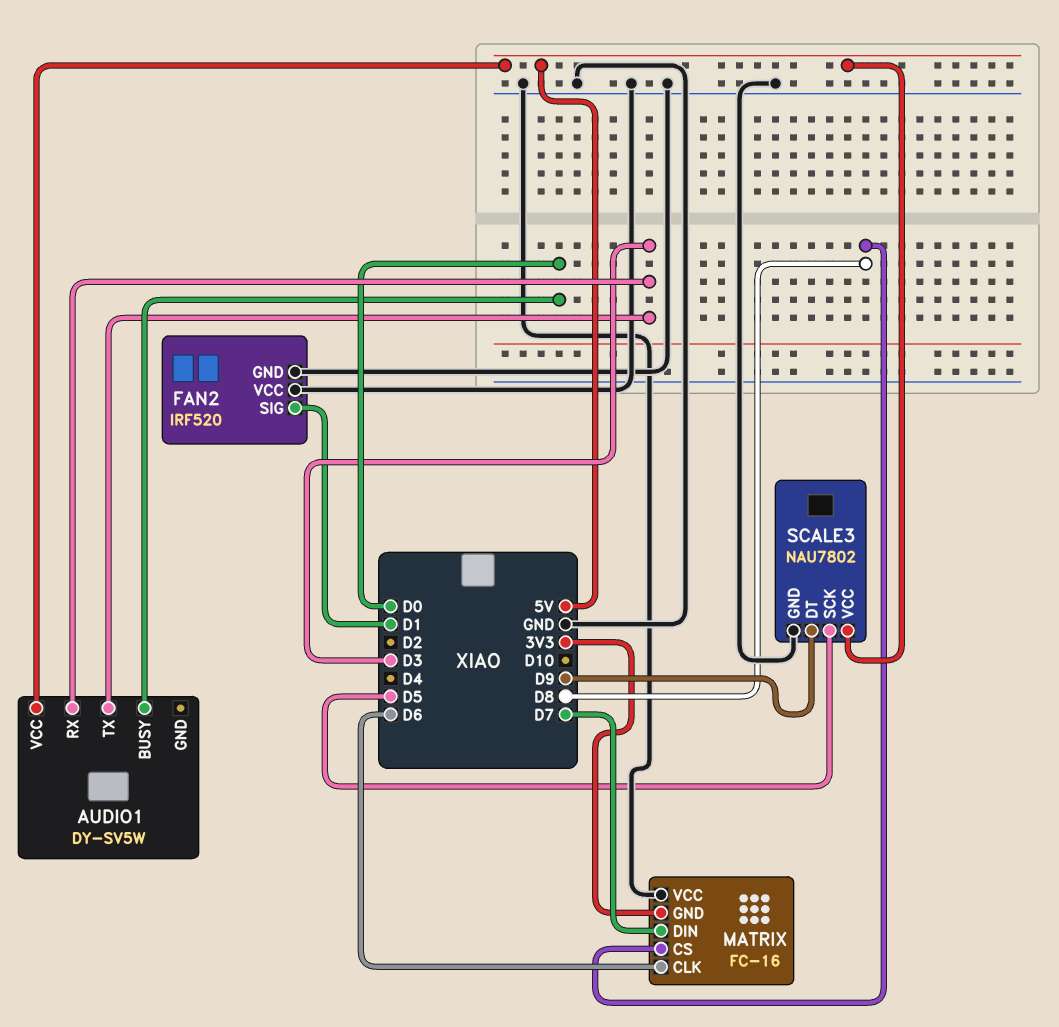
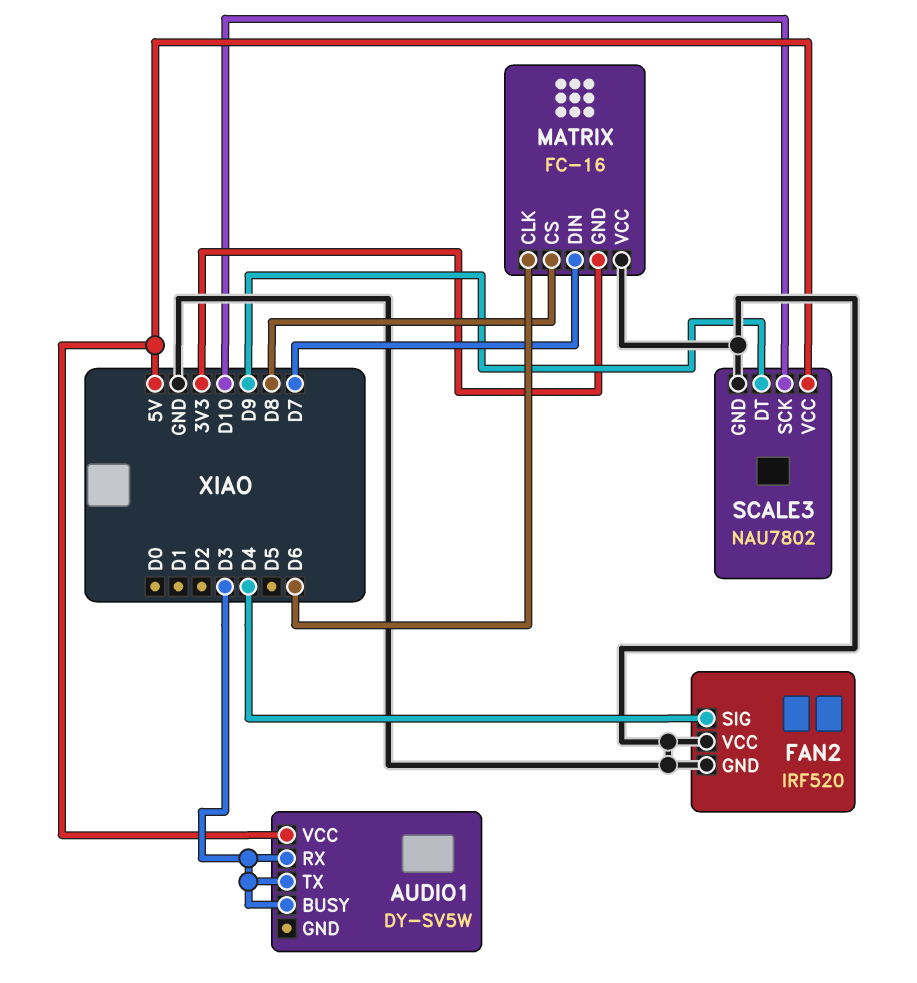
AUDIO1 pin BUSY: D0 -> D3
FAN2 pin SIG: D1 -> D4
SCALE3 pin SCK: D5 -> D10

